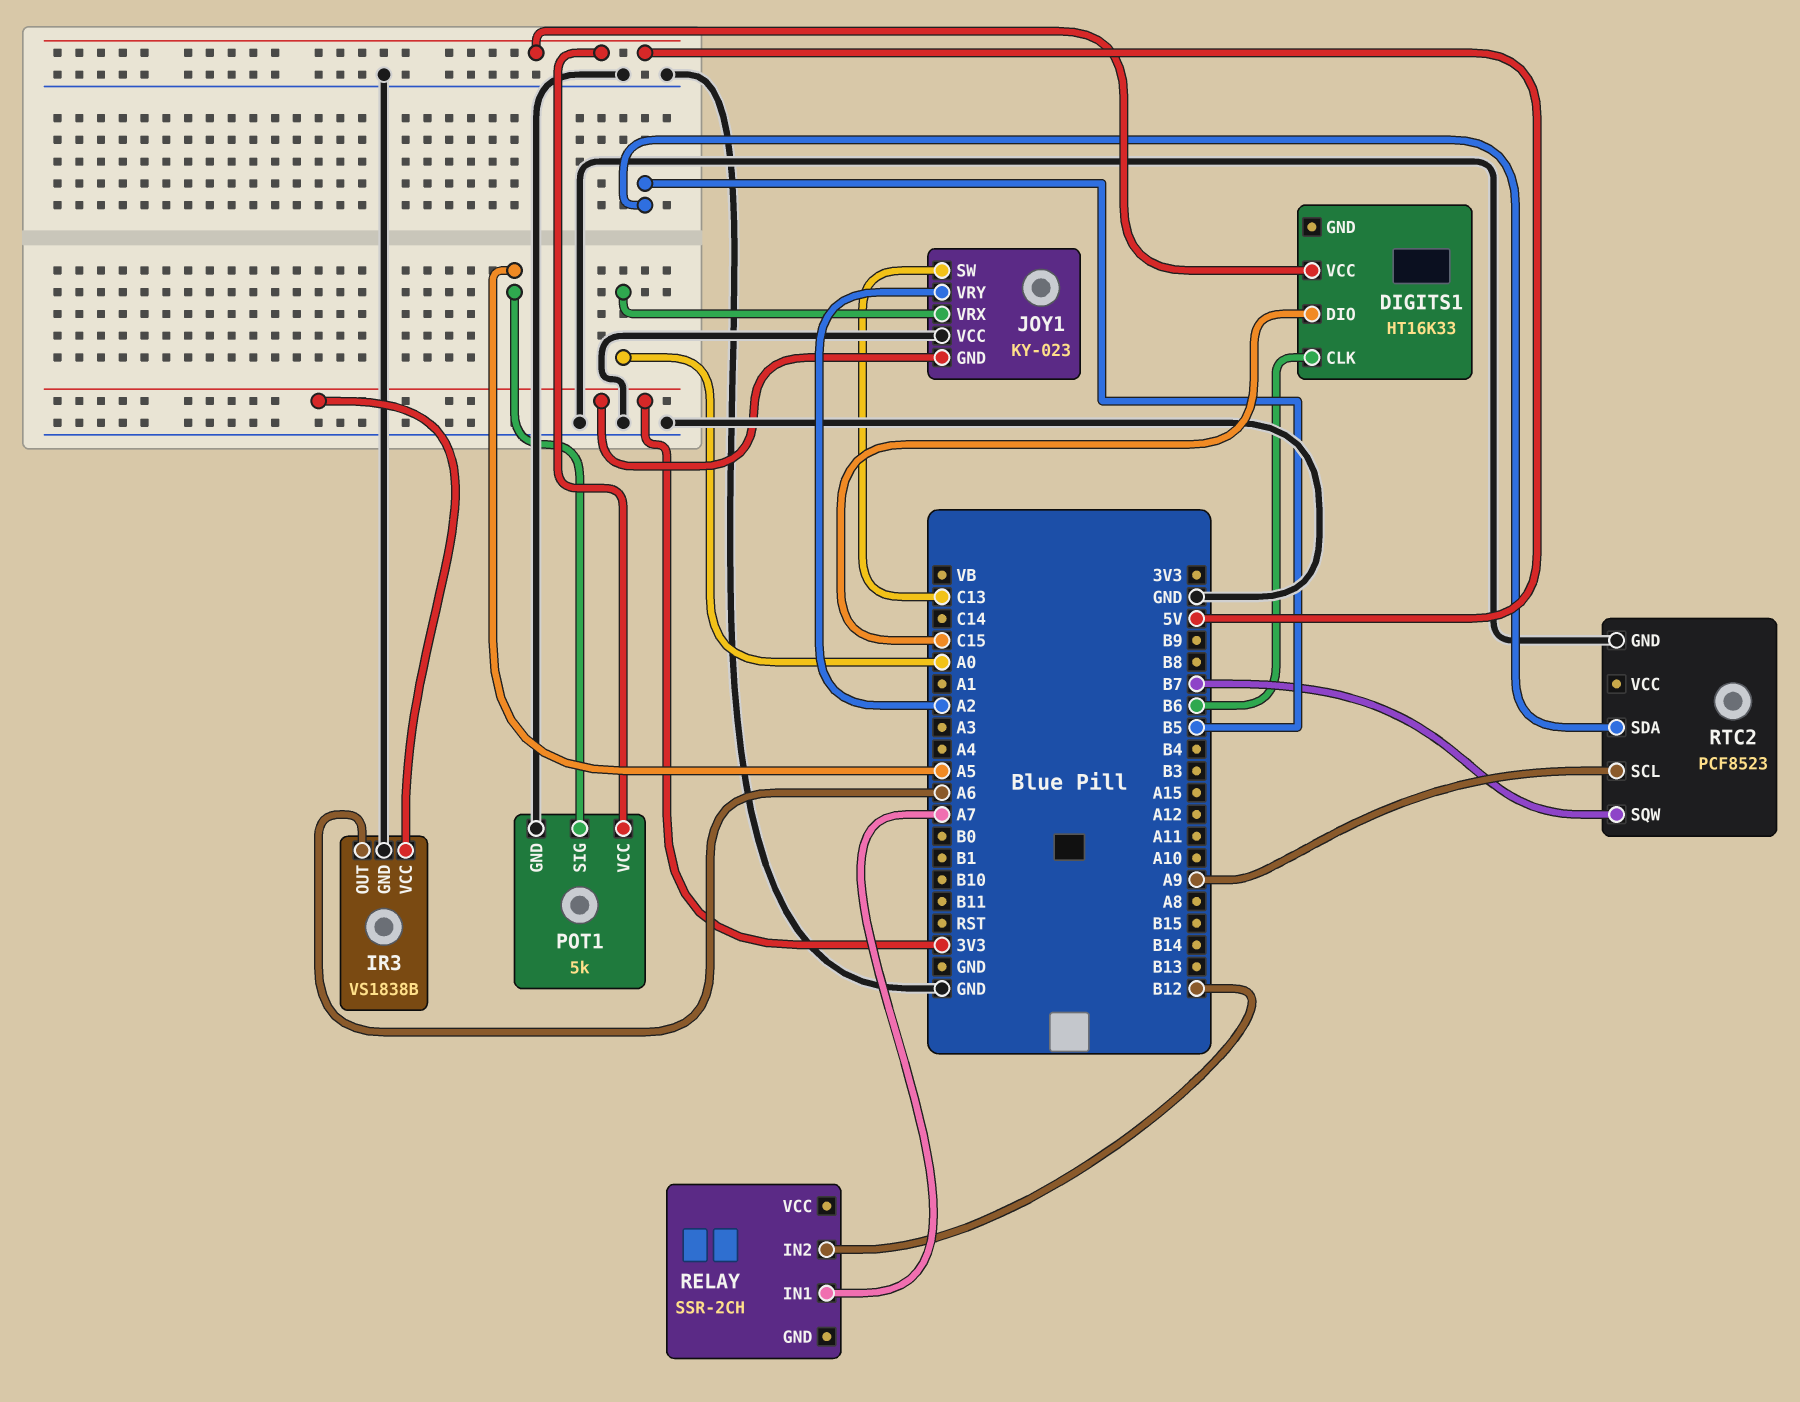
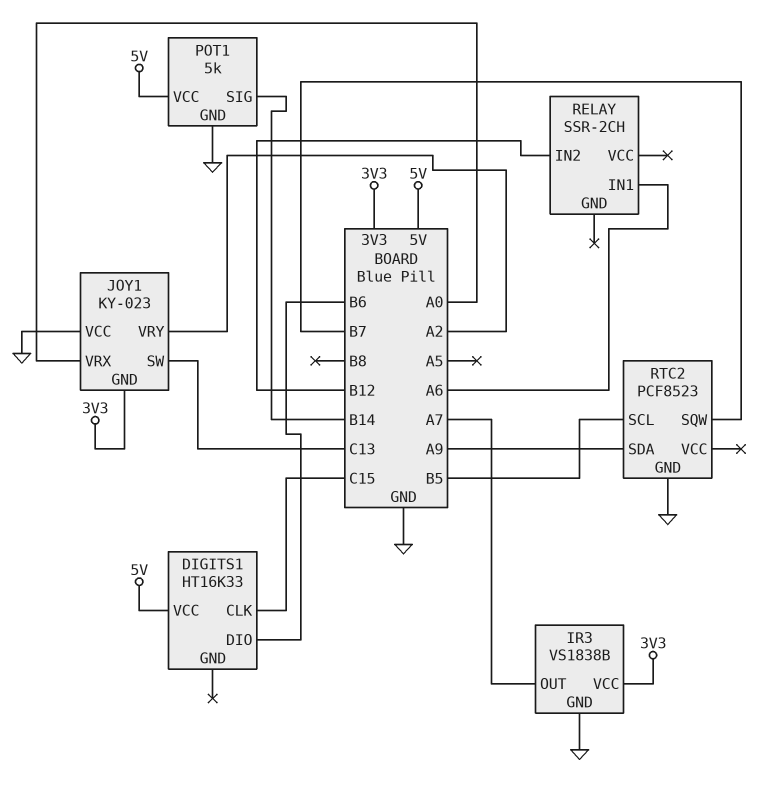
DIGITS1 pin CLK: B6 -> C15
DIGITS1 pin DIO: C15 -> B6
IR3 pin OUT: A6 -> A7
POT1 pin SIG: A5 -> B14
RELAY pin IN1: A7 -> A6
RTC2 pin SCL: A9 -> B5
RTC2 pin SDA: B5 -> A9

